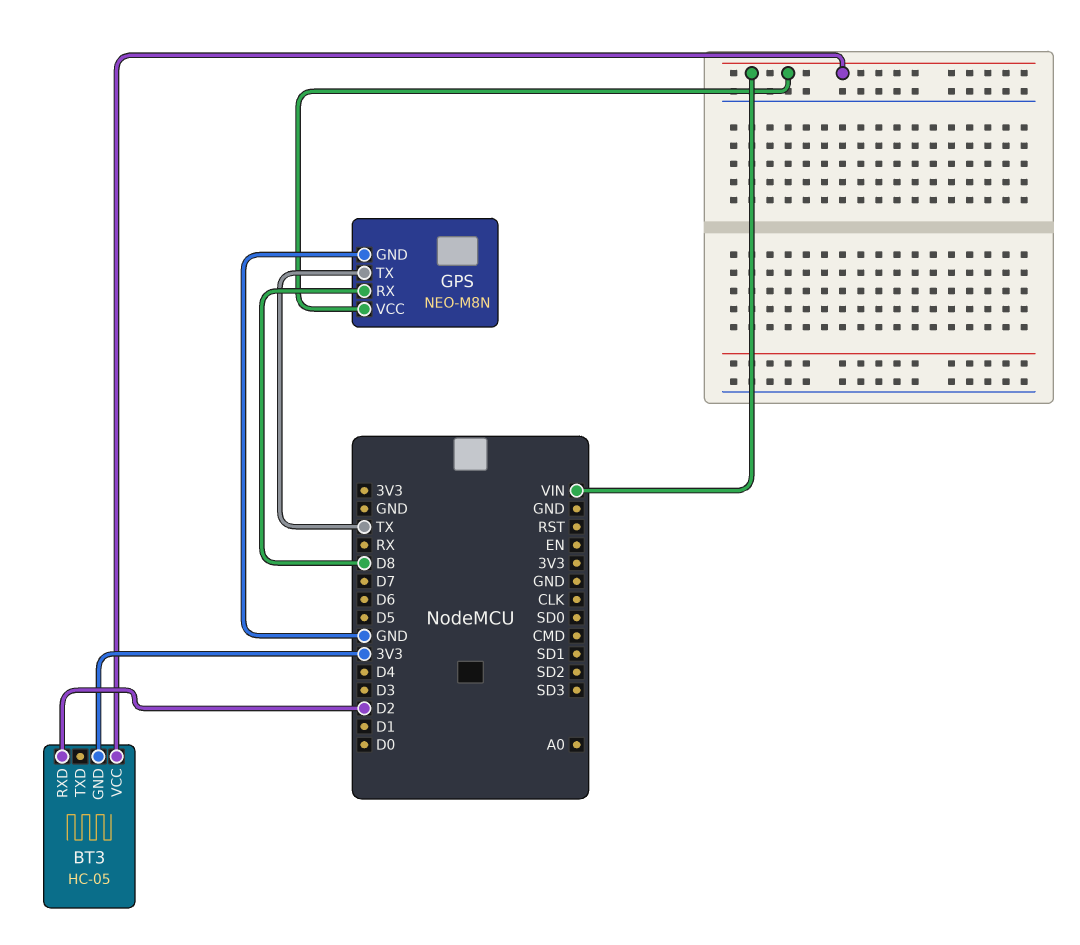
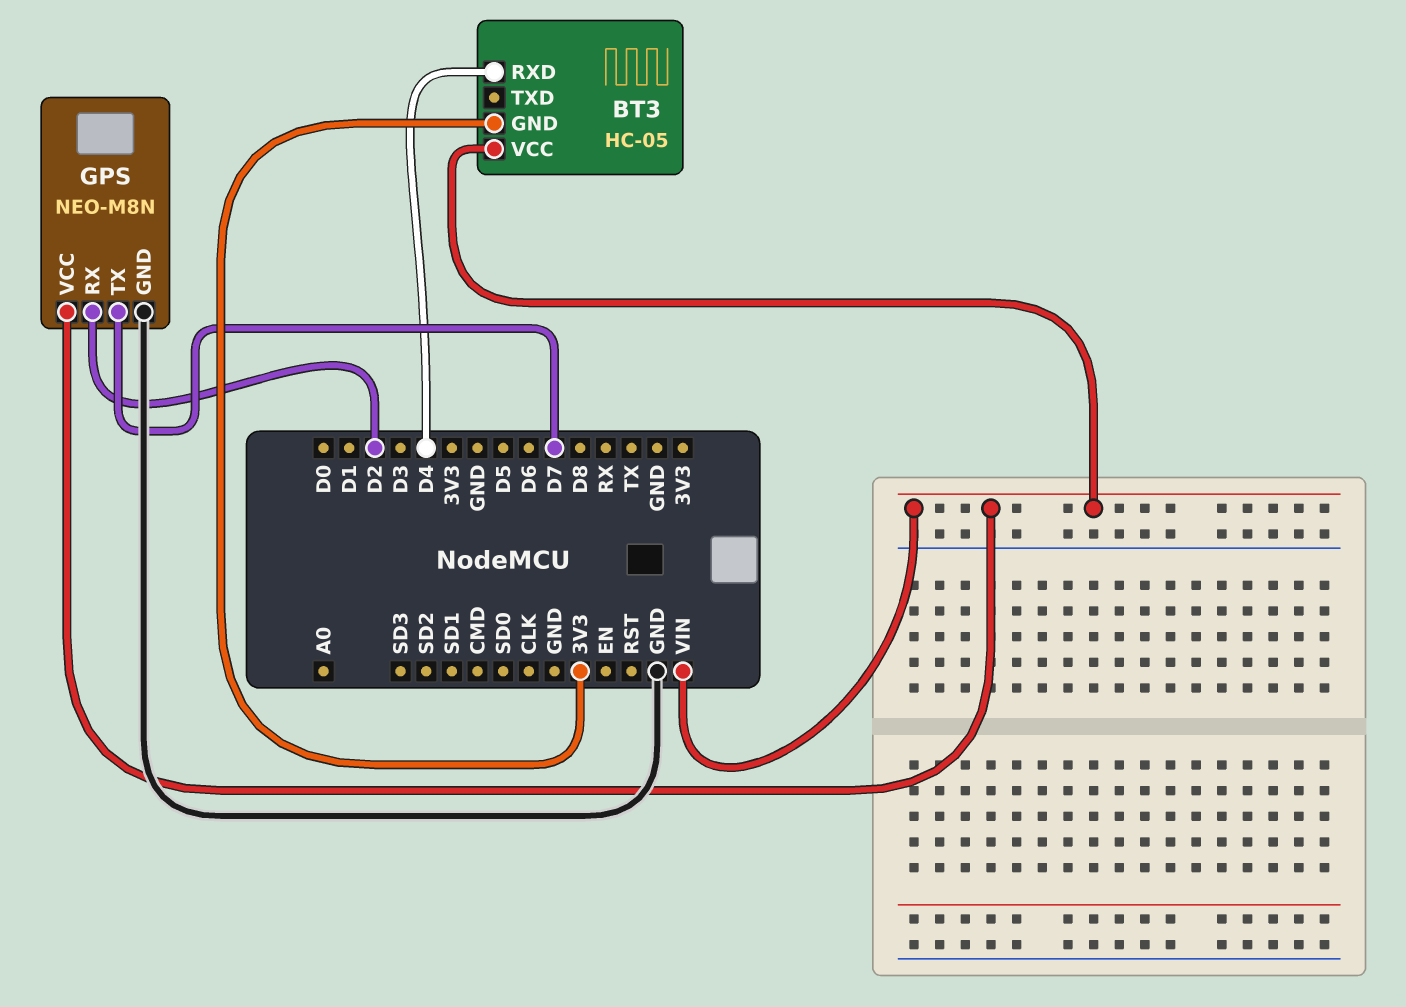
BT3 pin RXD: D2 -> D4
GPS pin RX: D8 -> D2
GPS pin TX: TX -> D7

